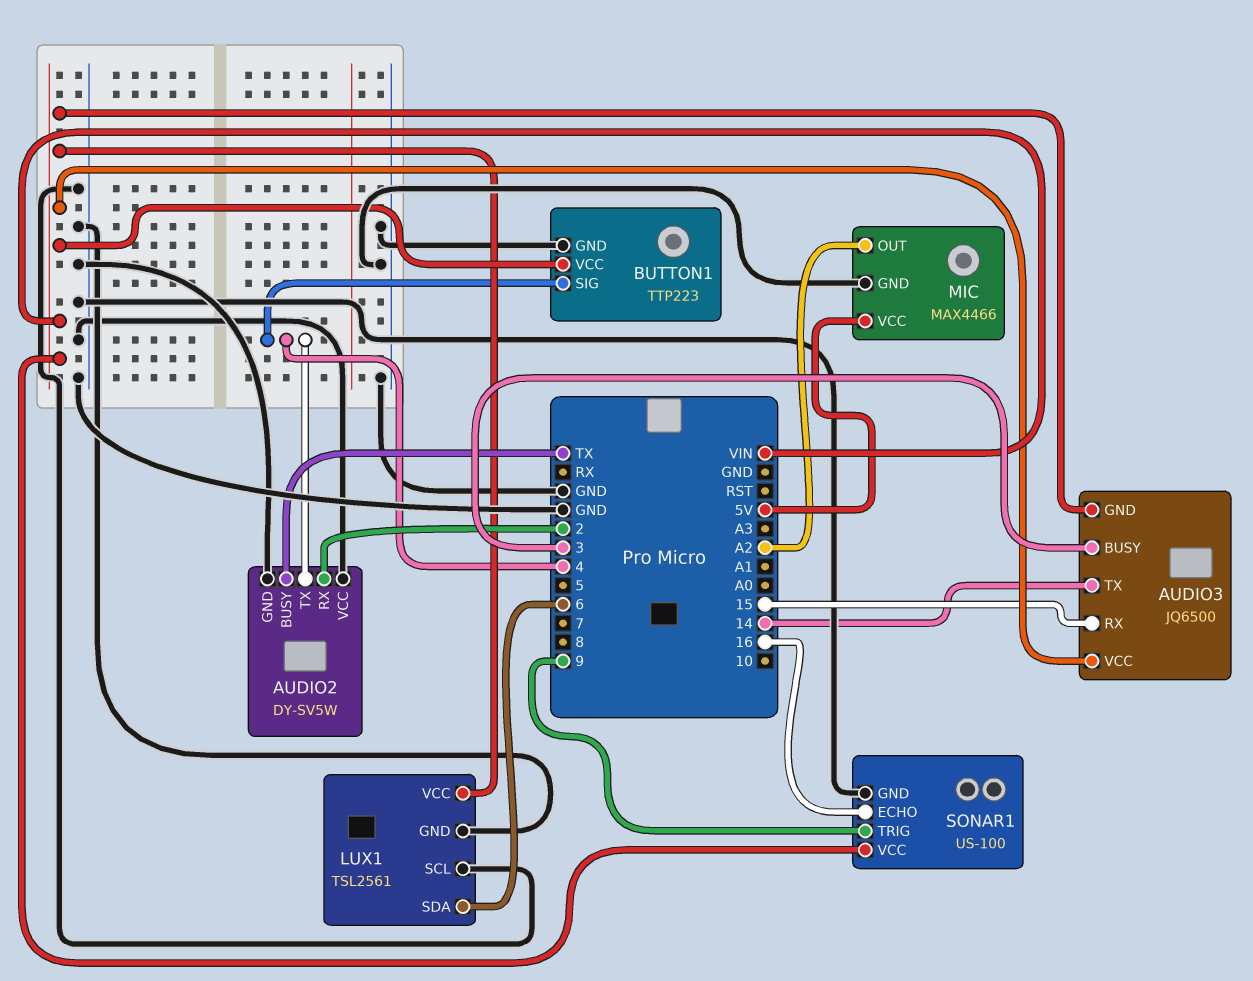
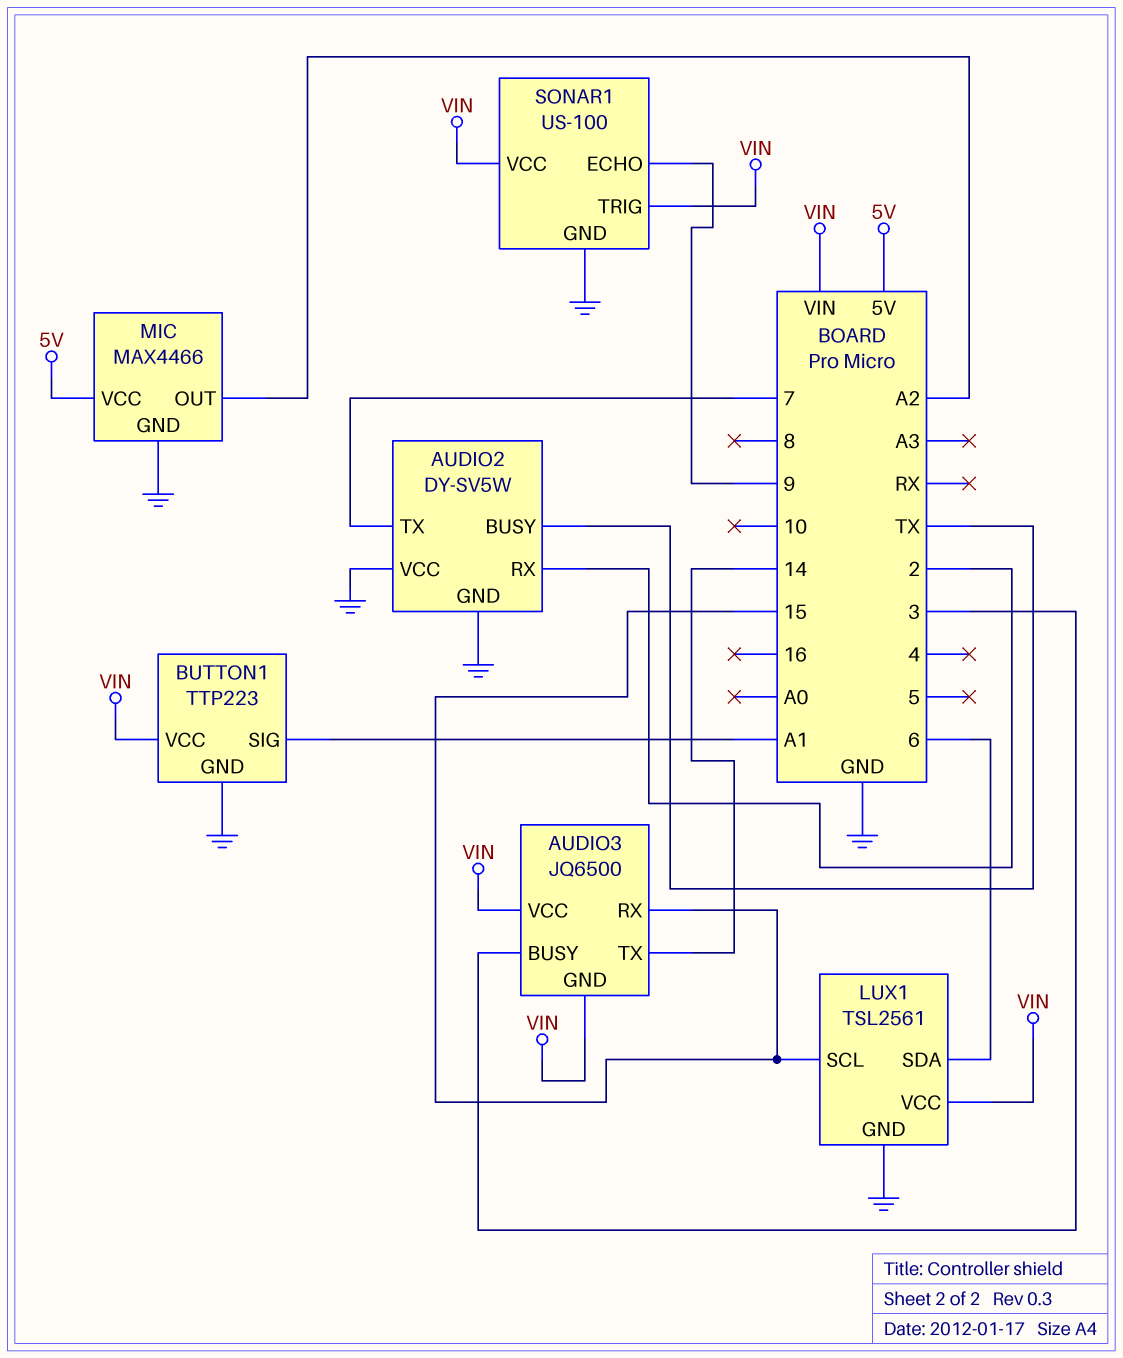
AUDIO2 pin TX: 4 -> 7
BUTTON1 pin SIG: 4 -> A1
LUX1 pin SCL: GND -> 15
SONAR1 pin ECHO: 16 -> 9
SONAR1 pin TRIG: 9 -> VIN

